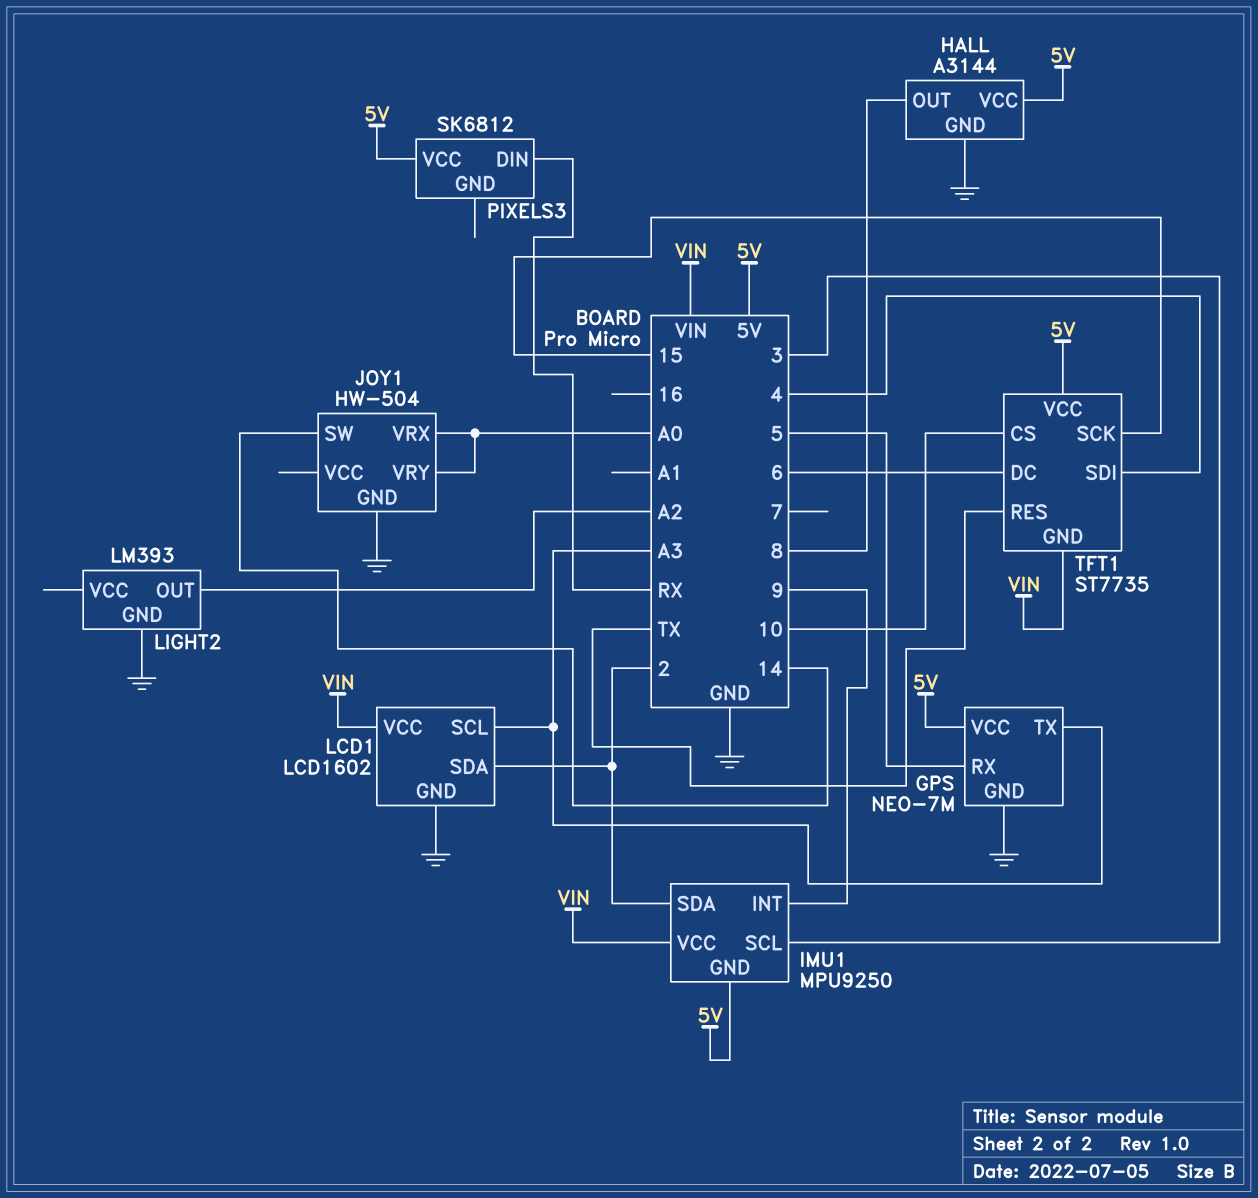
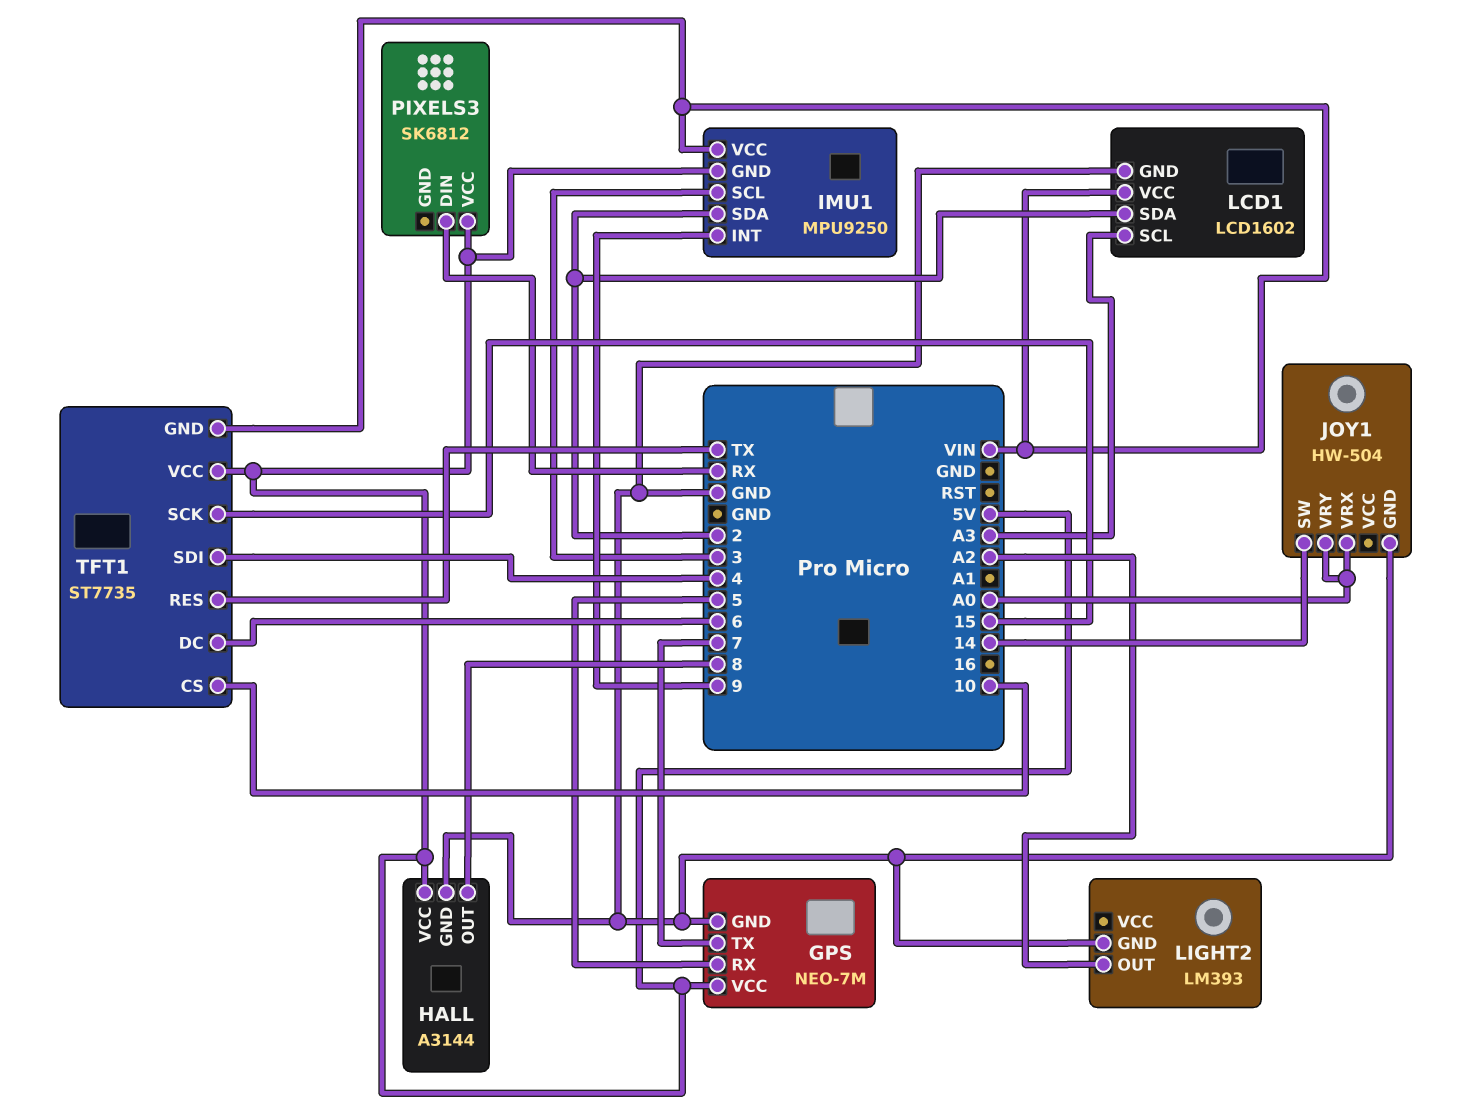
GPS pin TX: A3 -> 7

